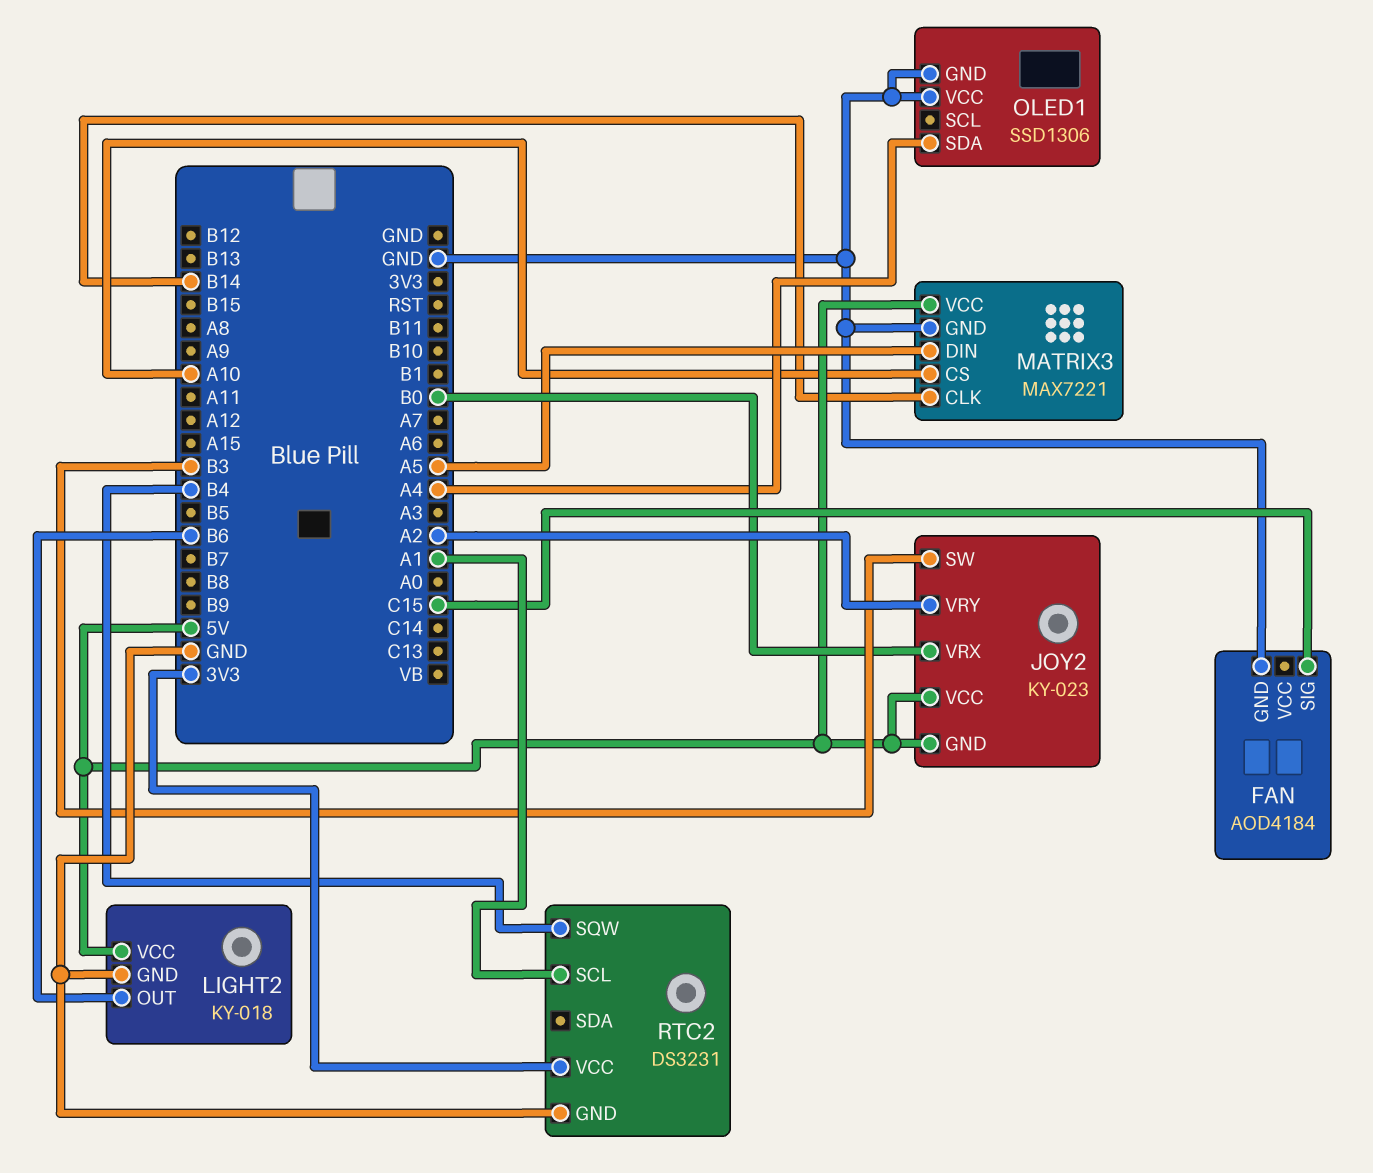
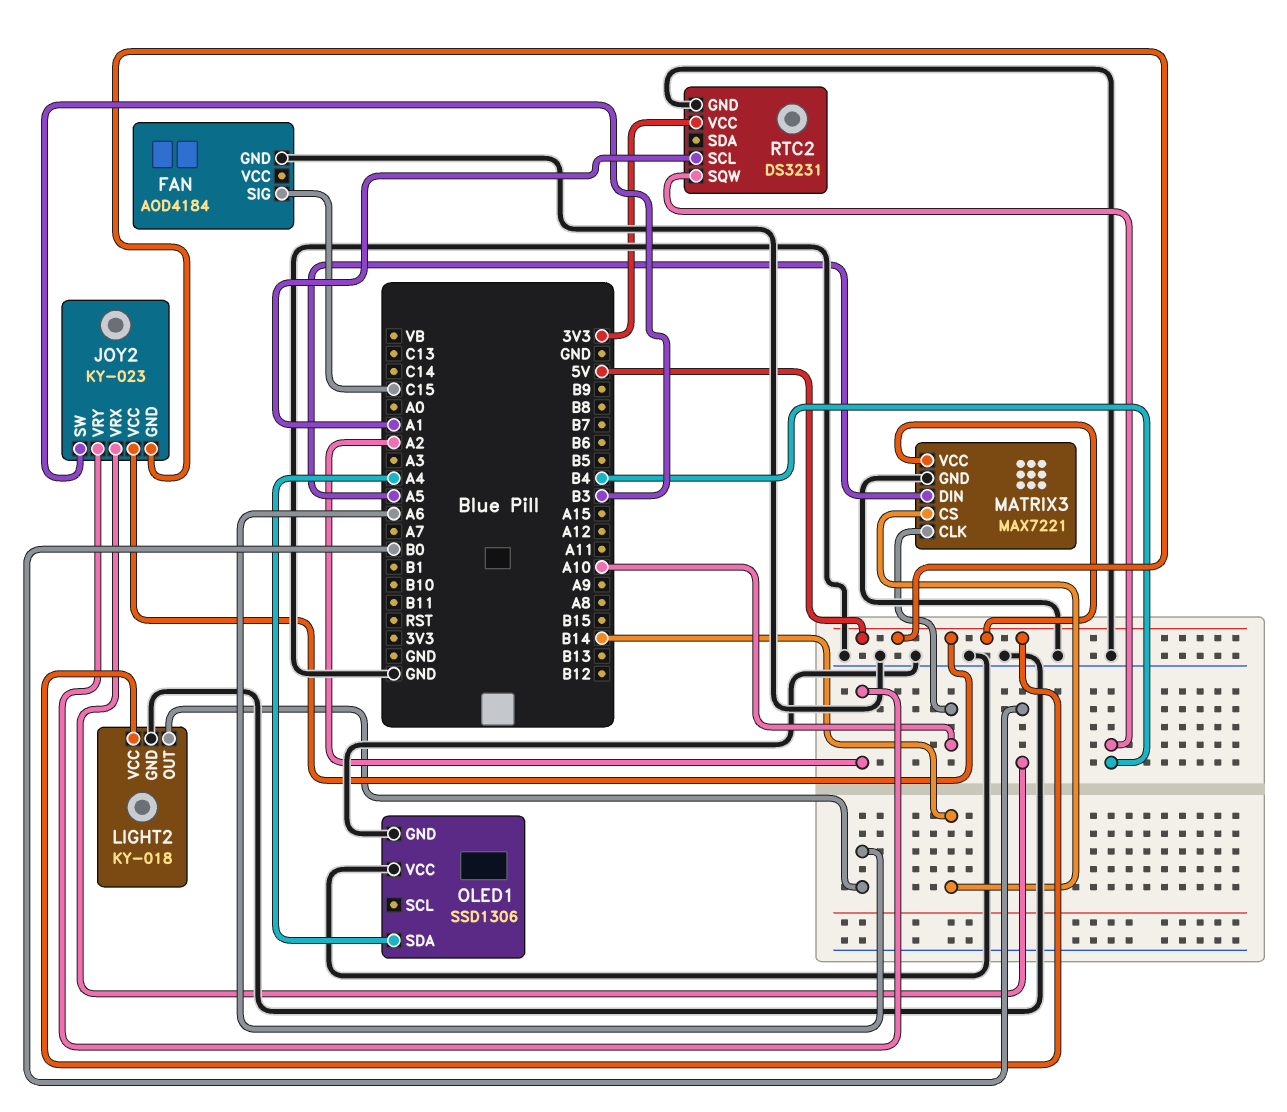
LIGHT2 pin OUT: B6 -> A6
MATRIX3 pin CLK: B14 -> A10
MATRIX3 pin CS: A10 -> B14

